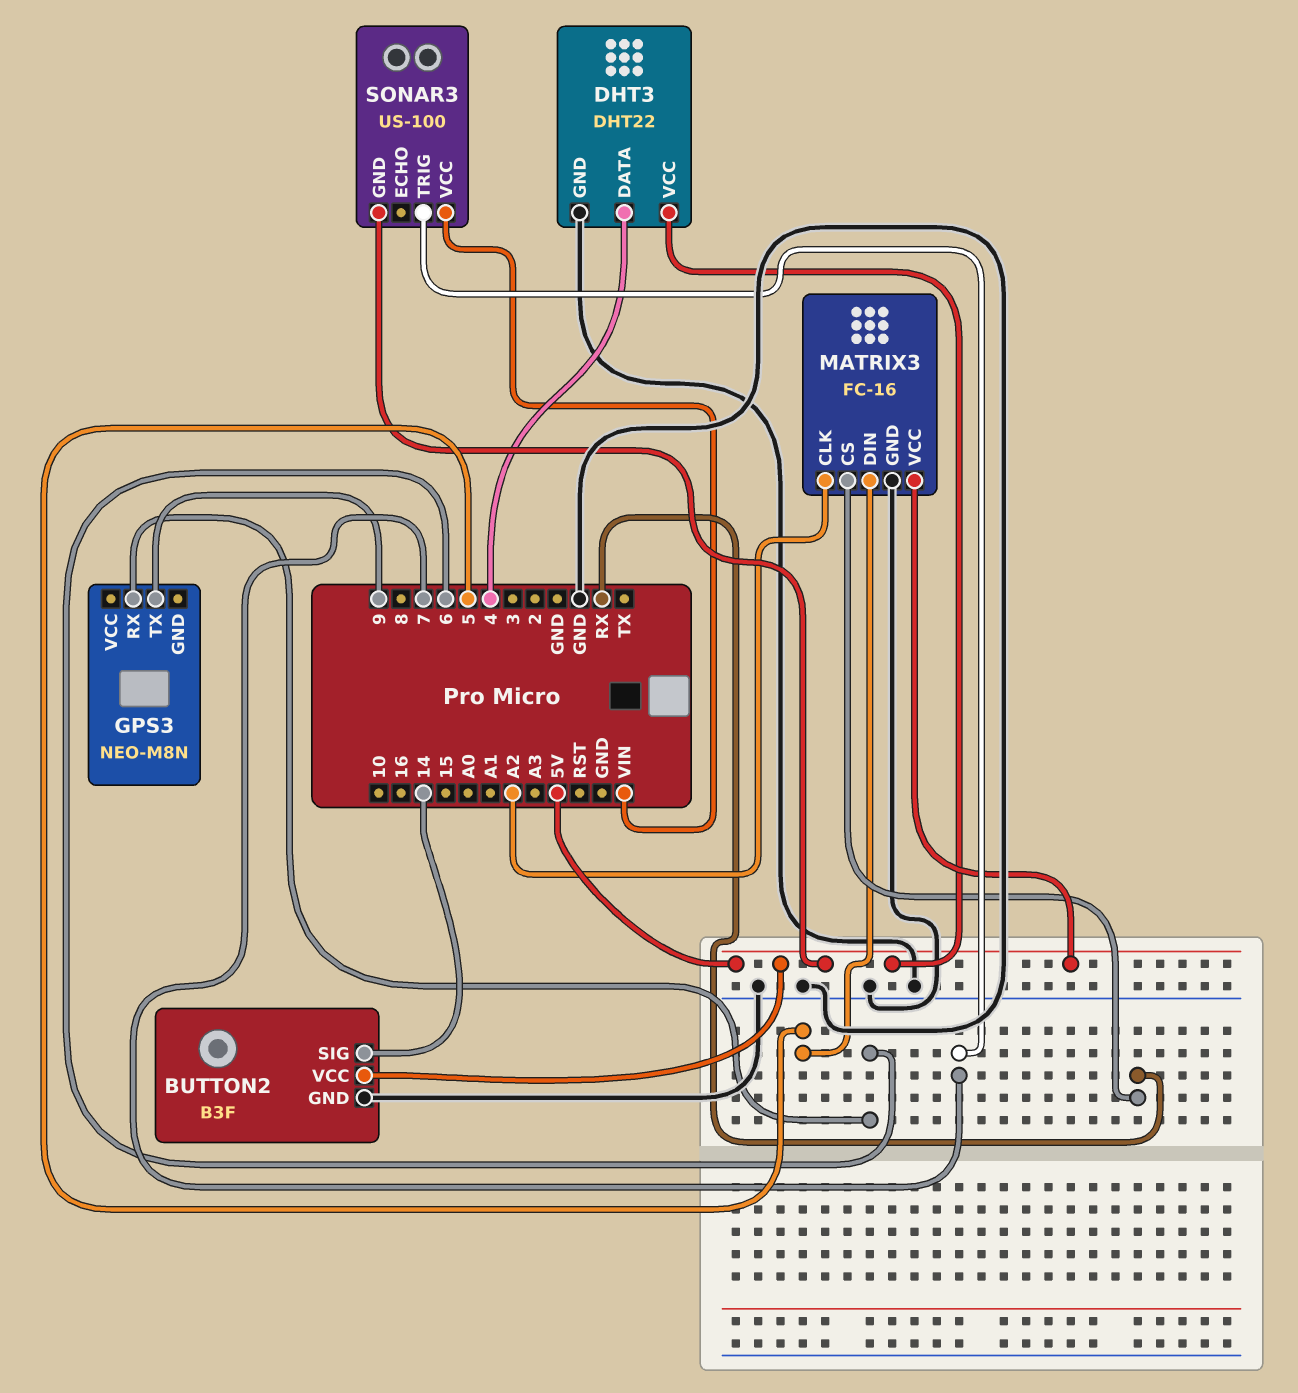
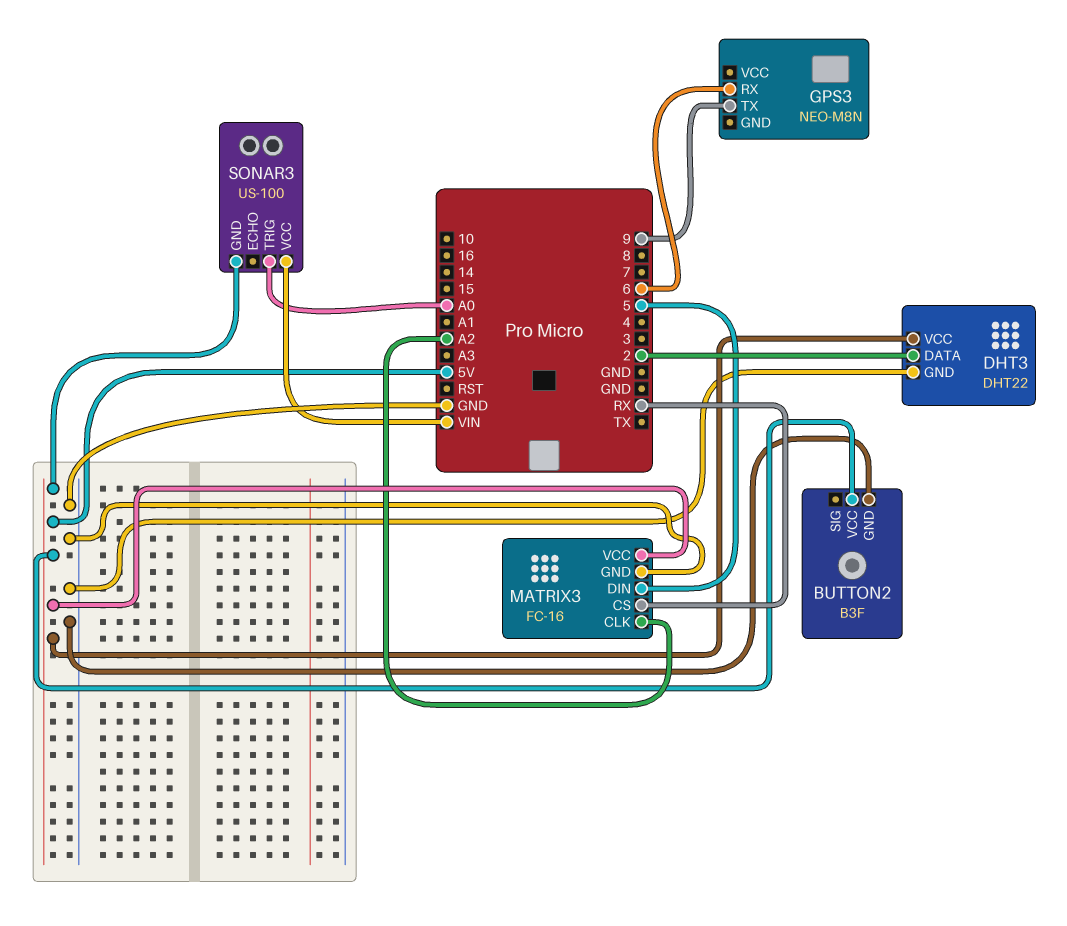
BUTTON2 pin SIG: 14 -> none
DHT3 pin DATA: 4 -> 2
SONAR3 pin TRIG: 7 -> A0

